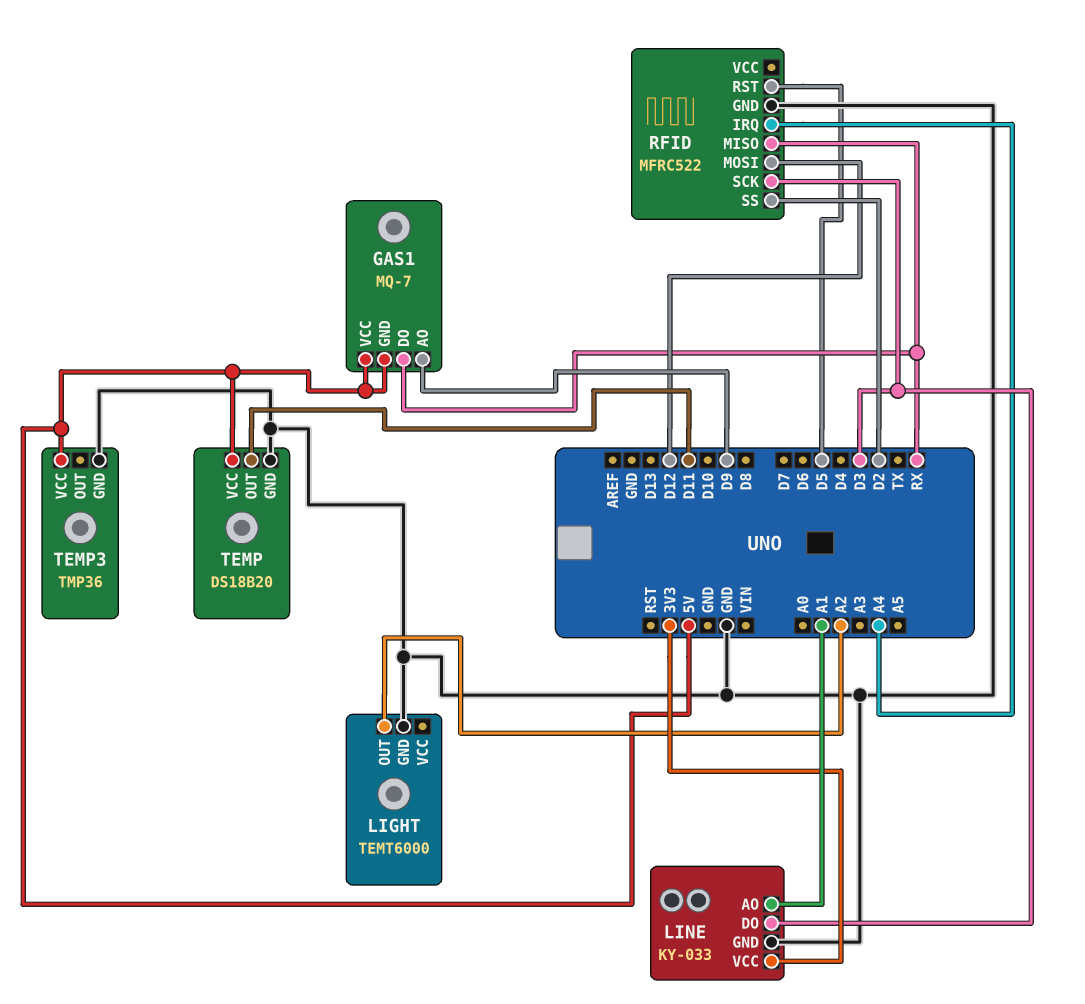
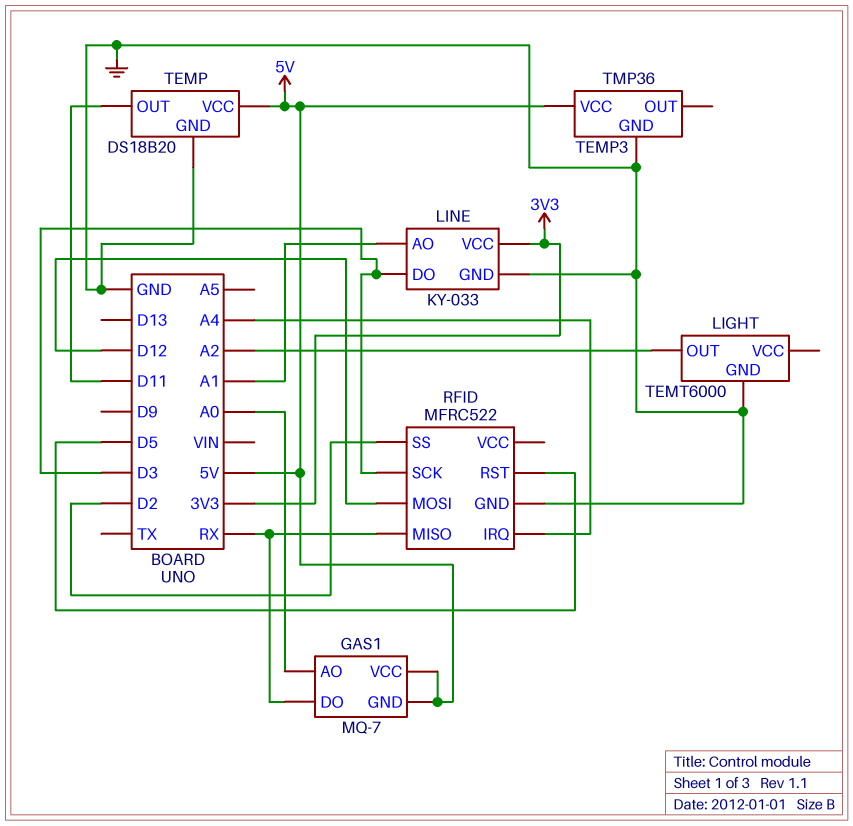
GAS1 pin AO: D9 -> A0

